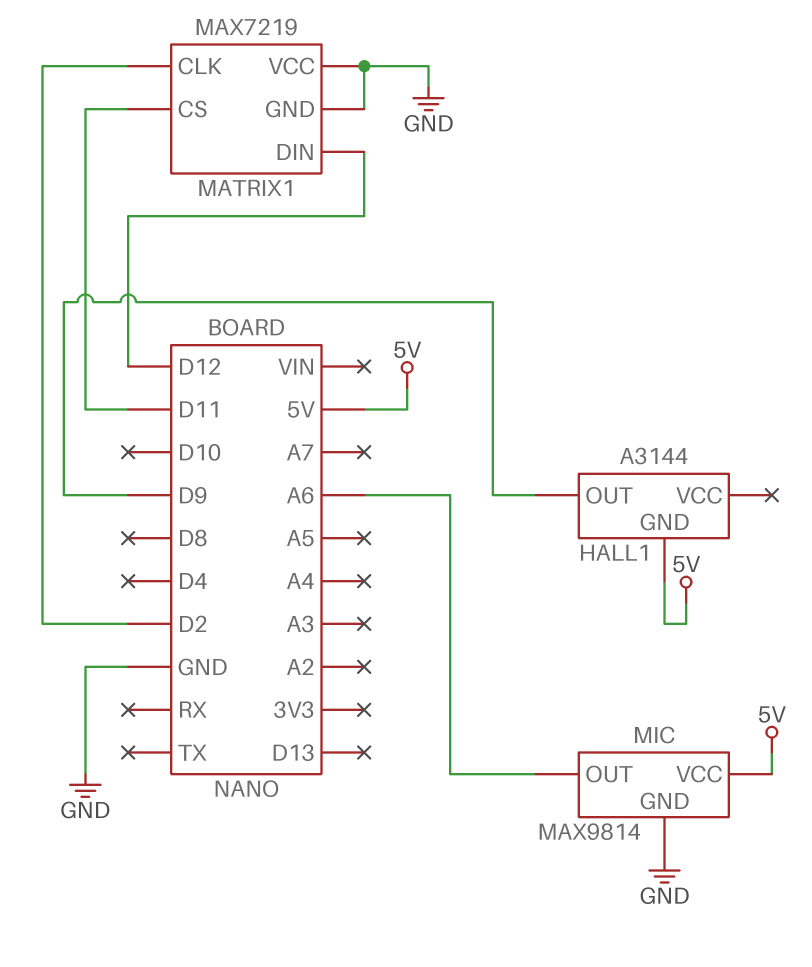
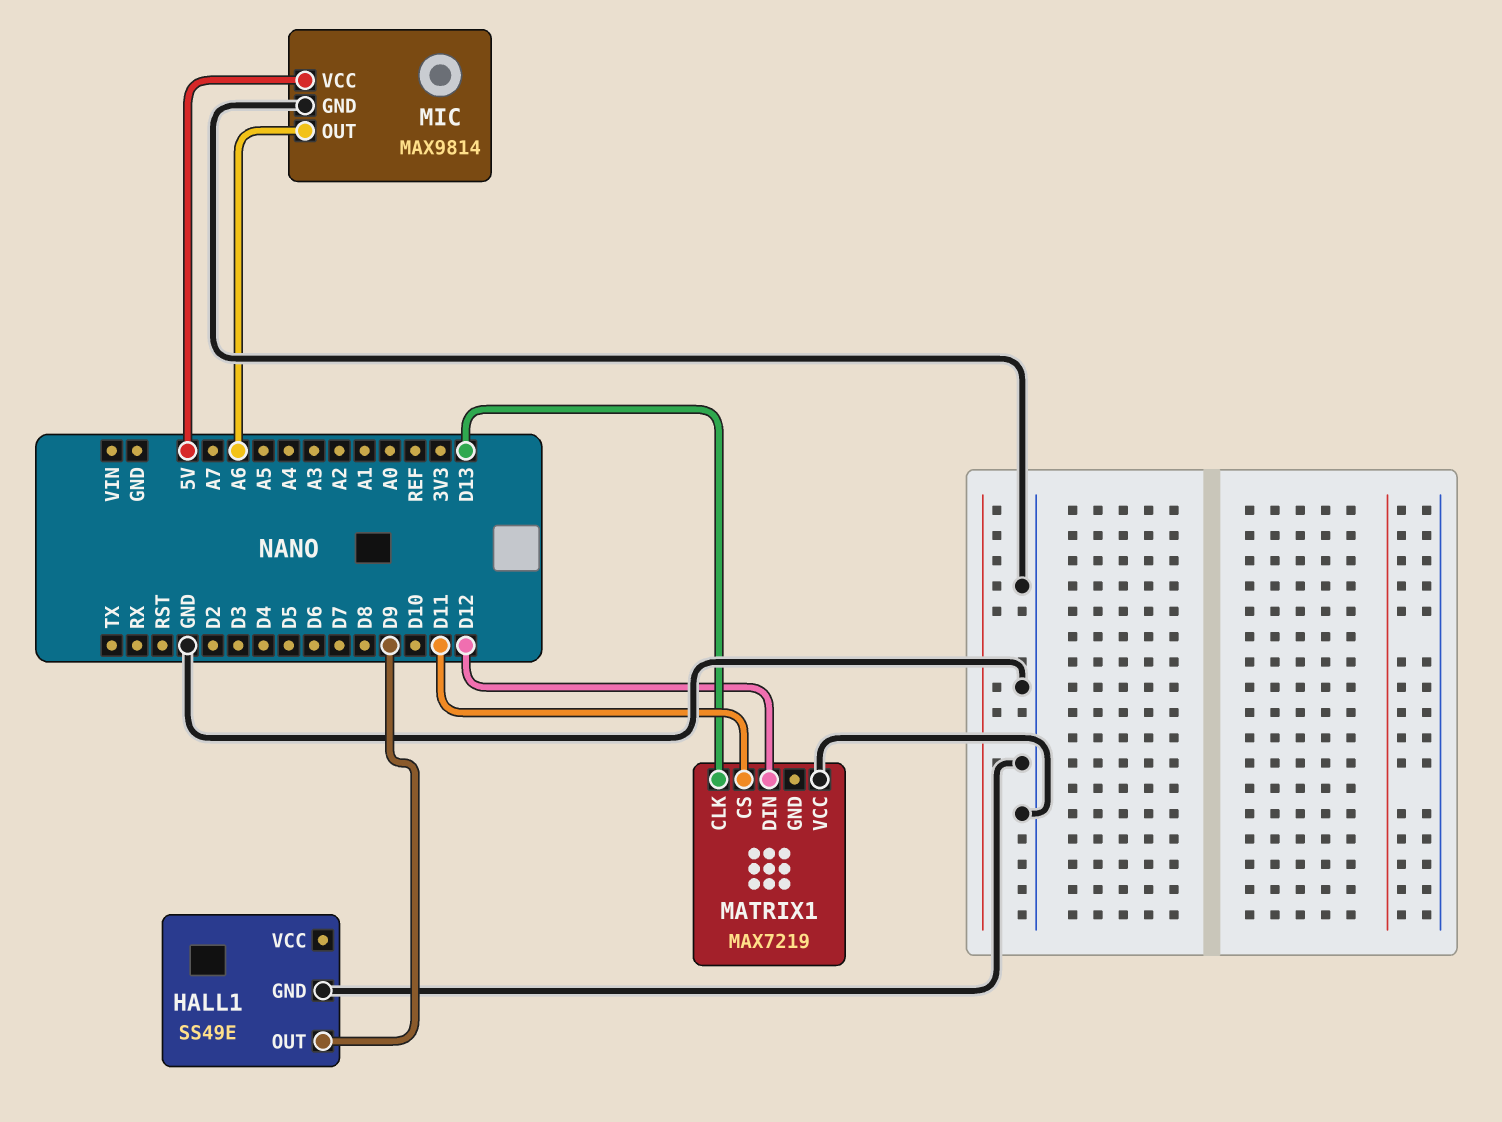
HALL1: A3144 -> SS49E
HALL1 pin GND: 5V -> GND
MATRIX1 pin CLK: D2 -> D13
MATRIX1 pin GND: GND -> none

